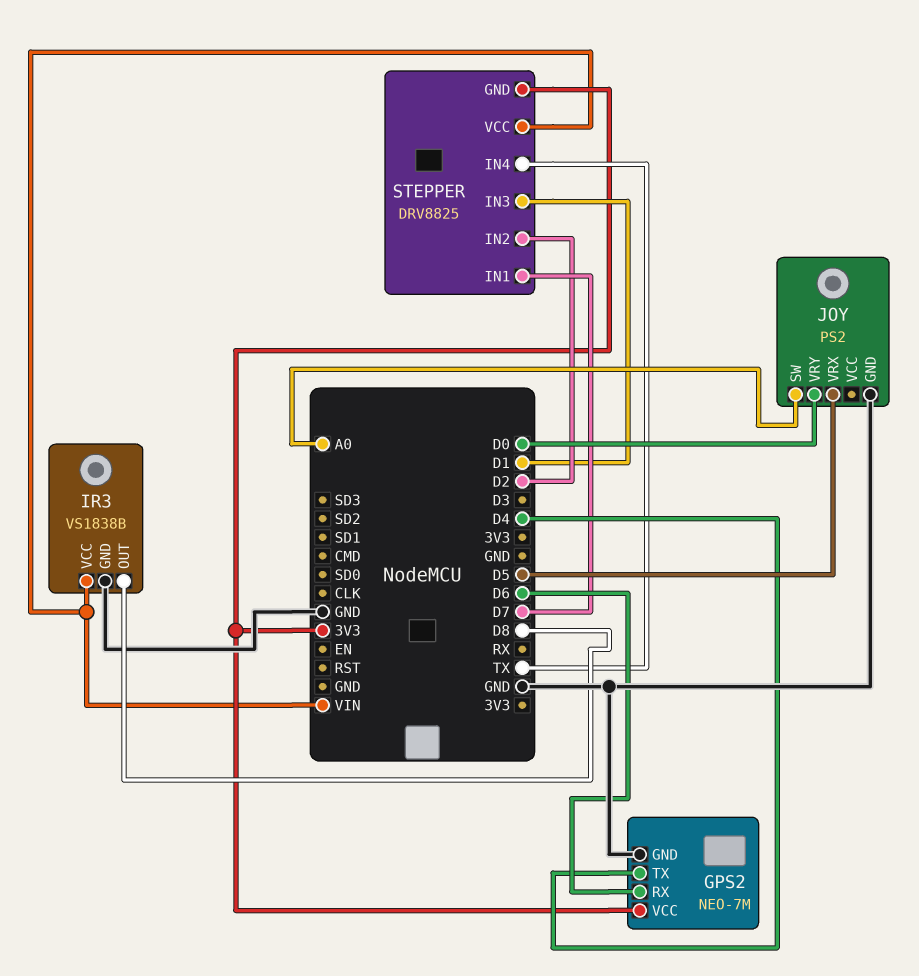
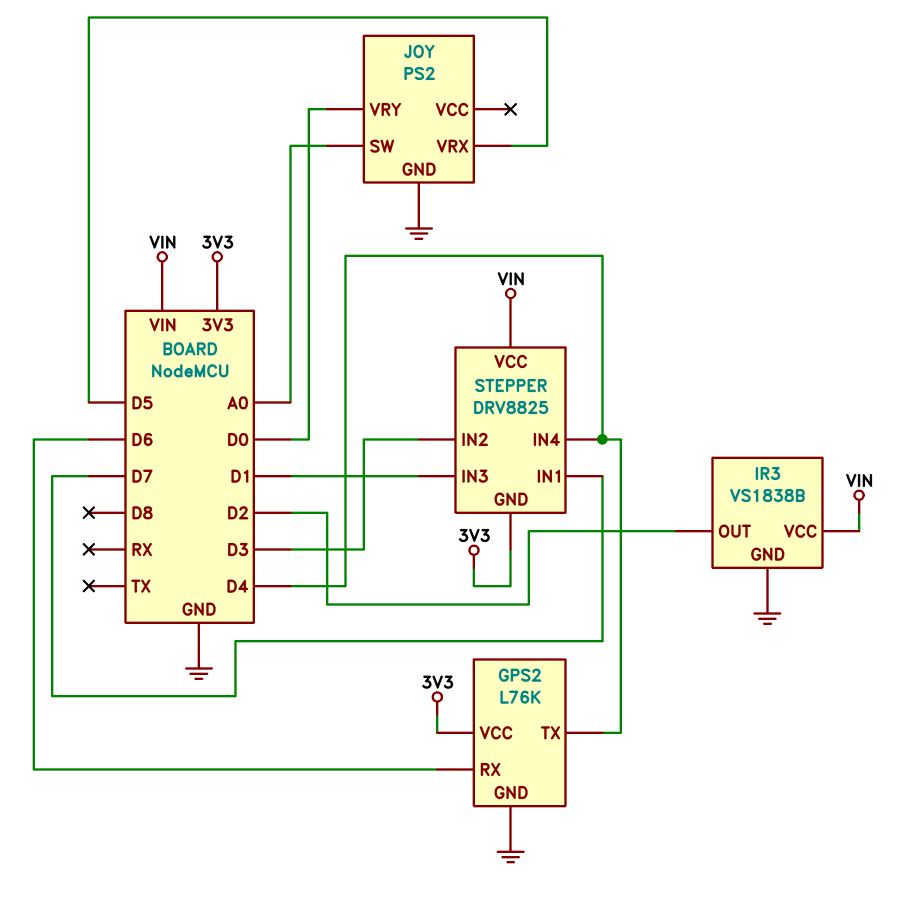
GPS2: NEO-7M -> L76K
IR3 pin OUT: D8 -> D2
STEPPER pin IN2: D2 -> D3
STEPPER pin IN4: TX -> D4

